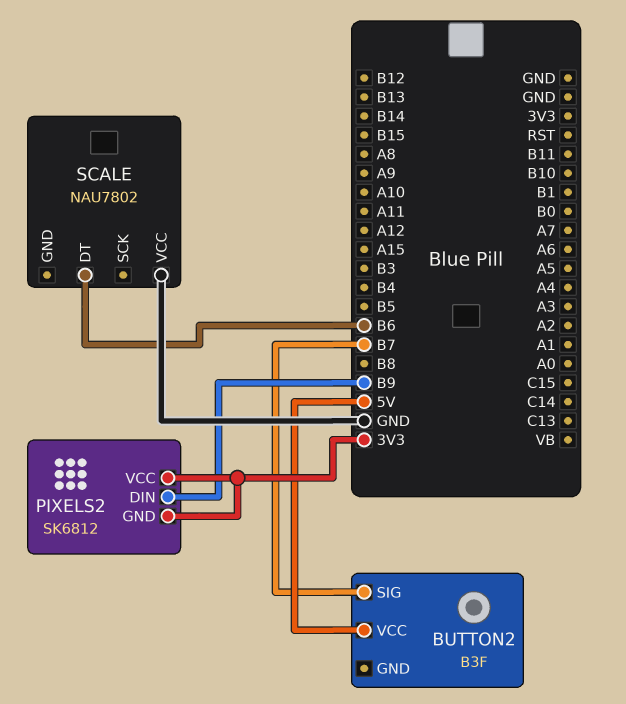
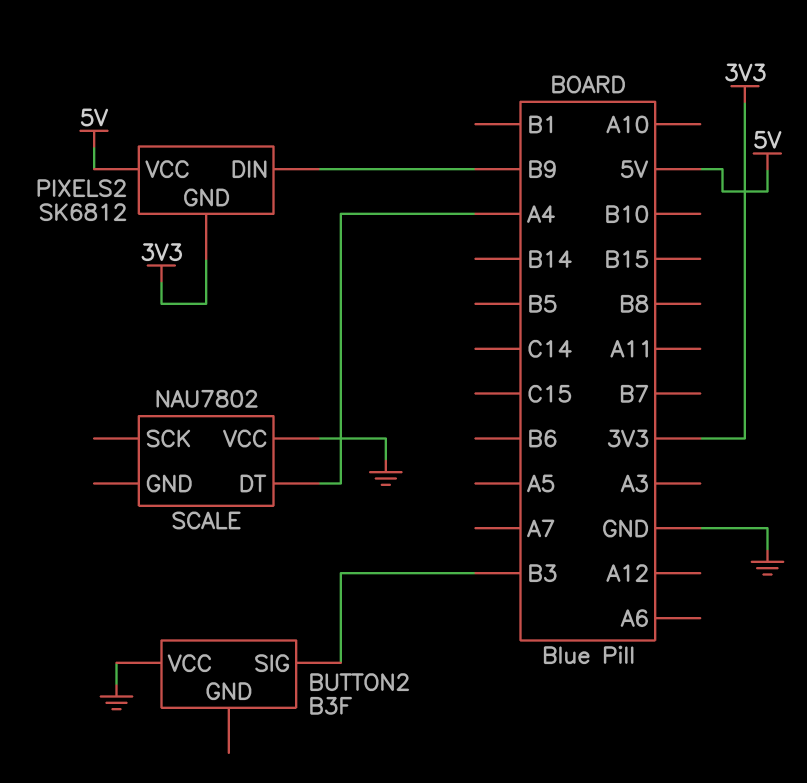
BUTTON2 pin SIG: B7 -> B3
BUTTON2 pin VCC: 5V -> GND
PIXELS2 pin VCC: 3V3 -> 5V
SCALE pin DT: B6 -> A4

